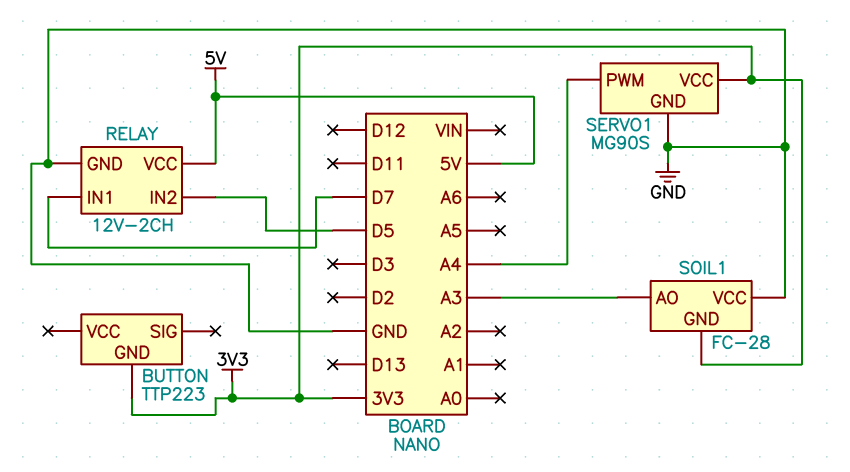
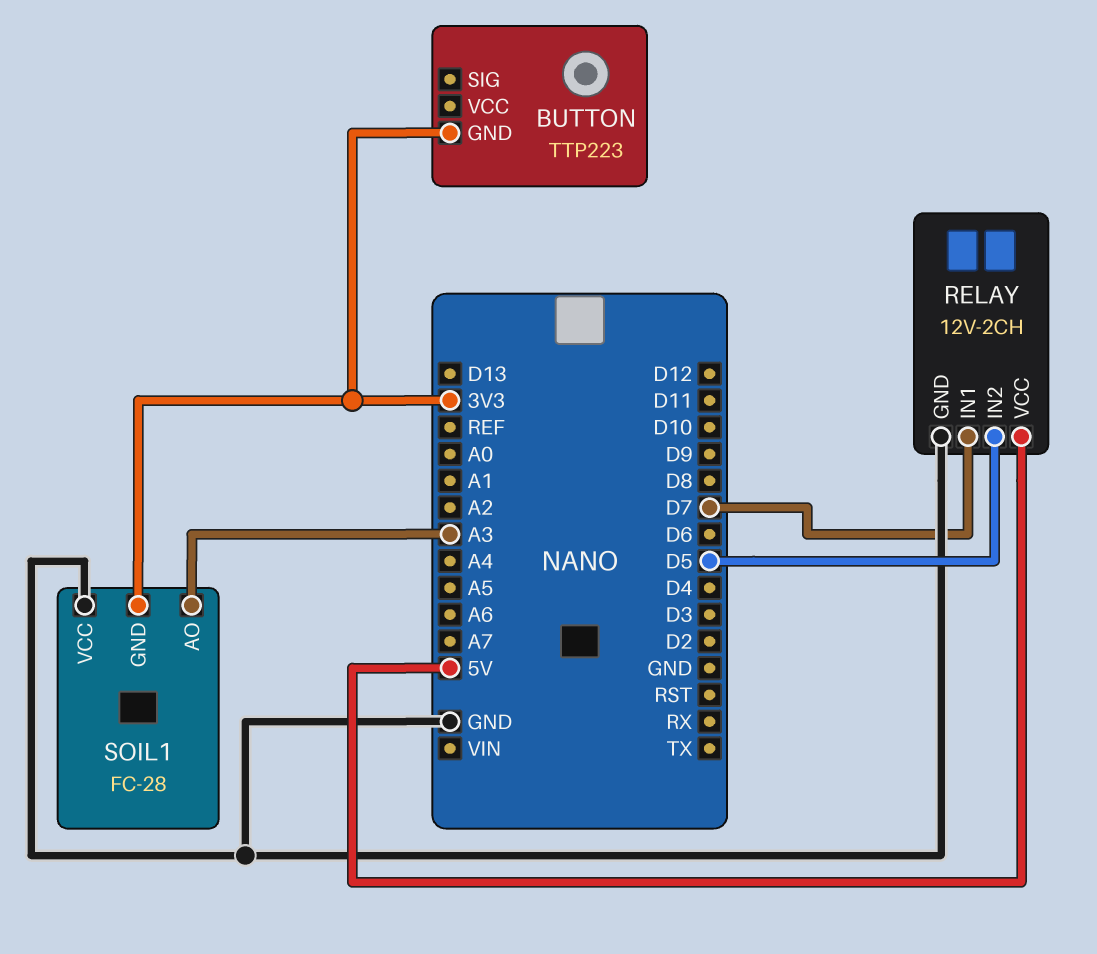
SERVO1: MG90S -> none
SERVO1 pin GND: GND -> none
SERVO1 pin PWM: A4 -> none
SERVO1 pin VCC: 3V3 -> none

